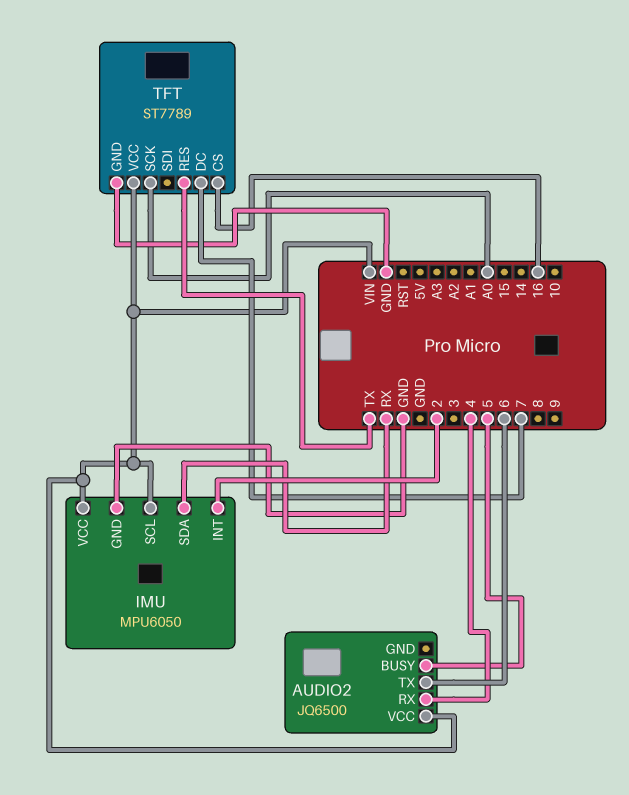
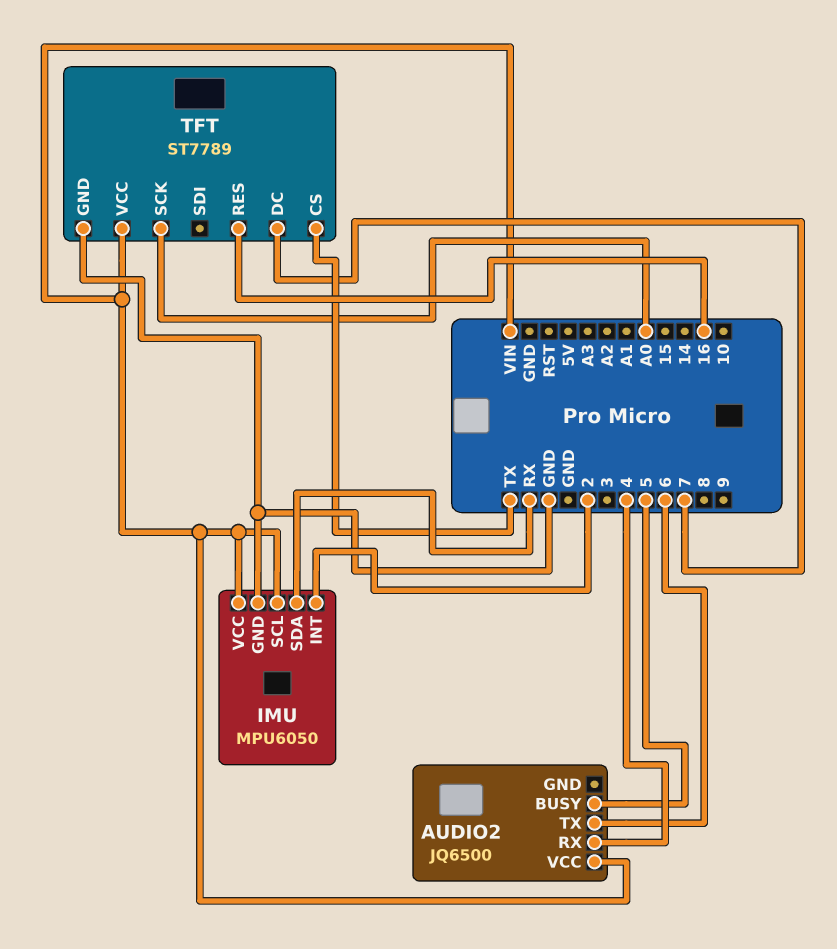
TFT pin CS: 16 -> TX
TFT pin RES: TX -> 16

